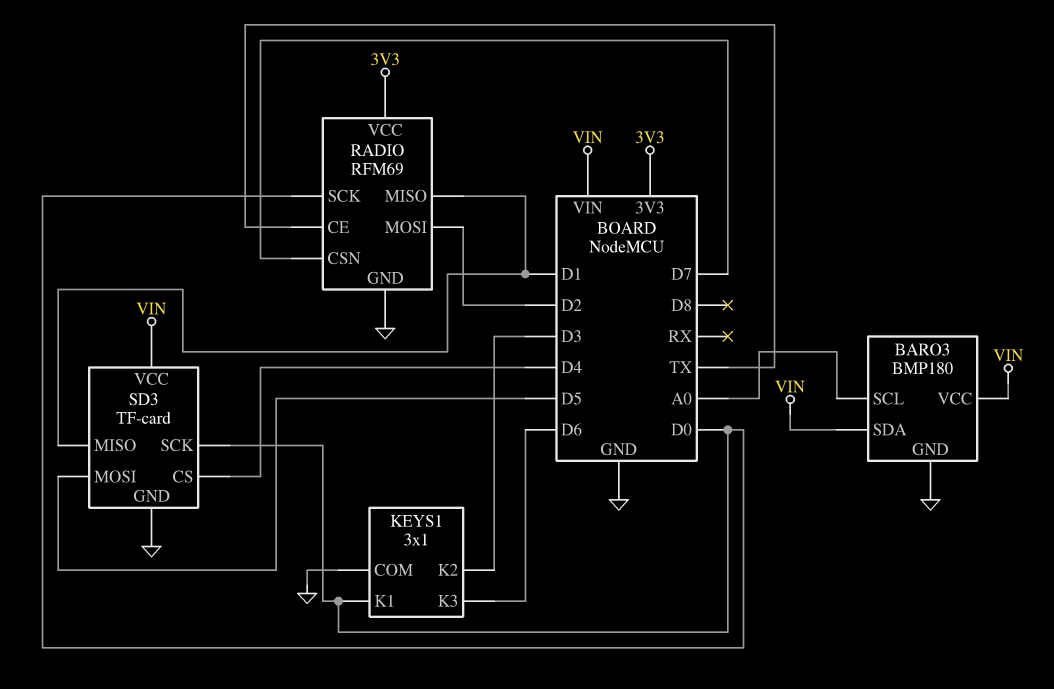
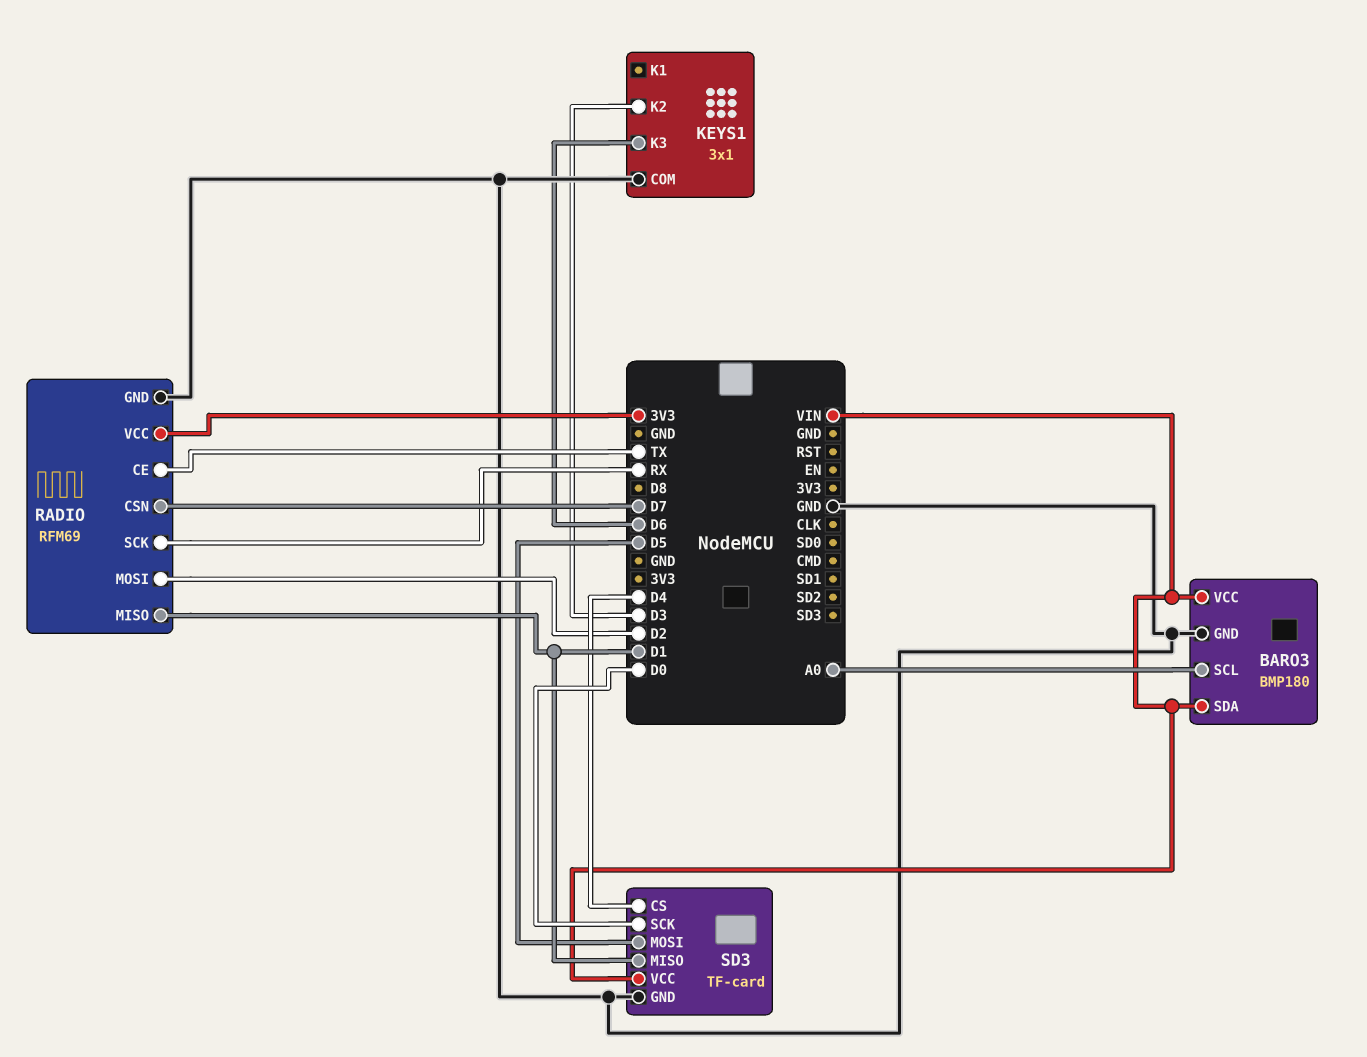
KEYS1 pin K1: D0 -> none
RADIO pin SCK: D0 -> RX

